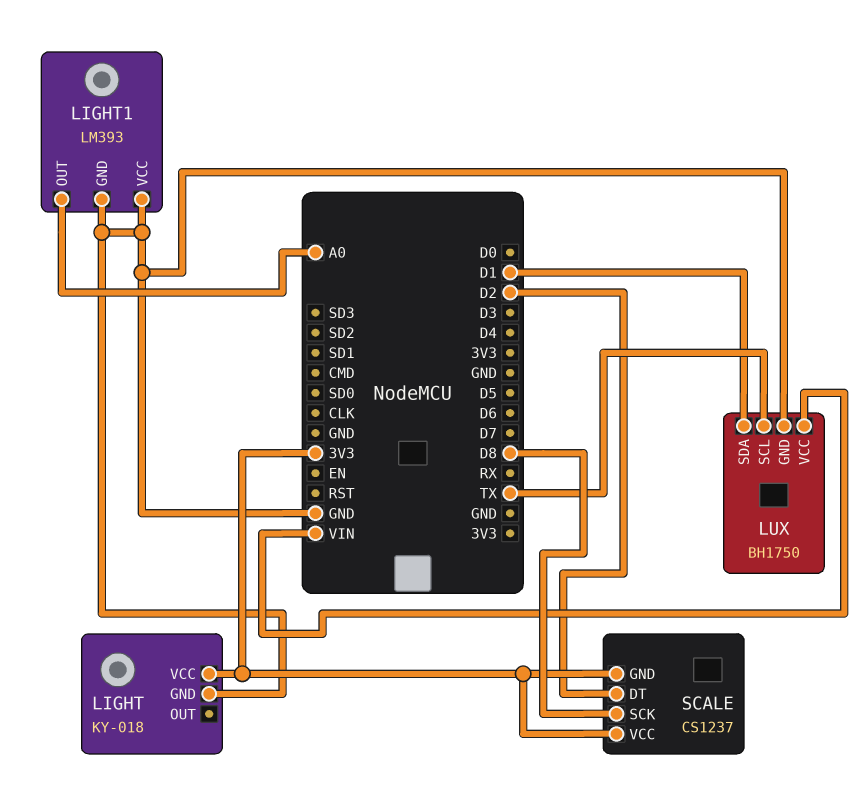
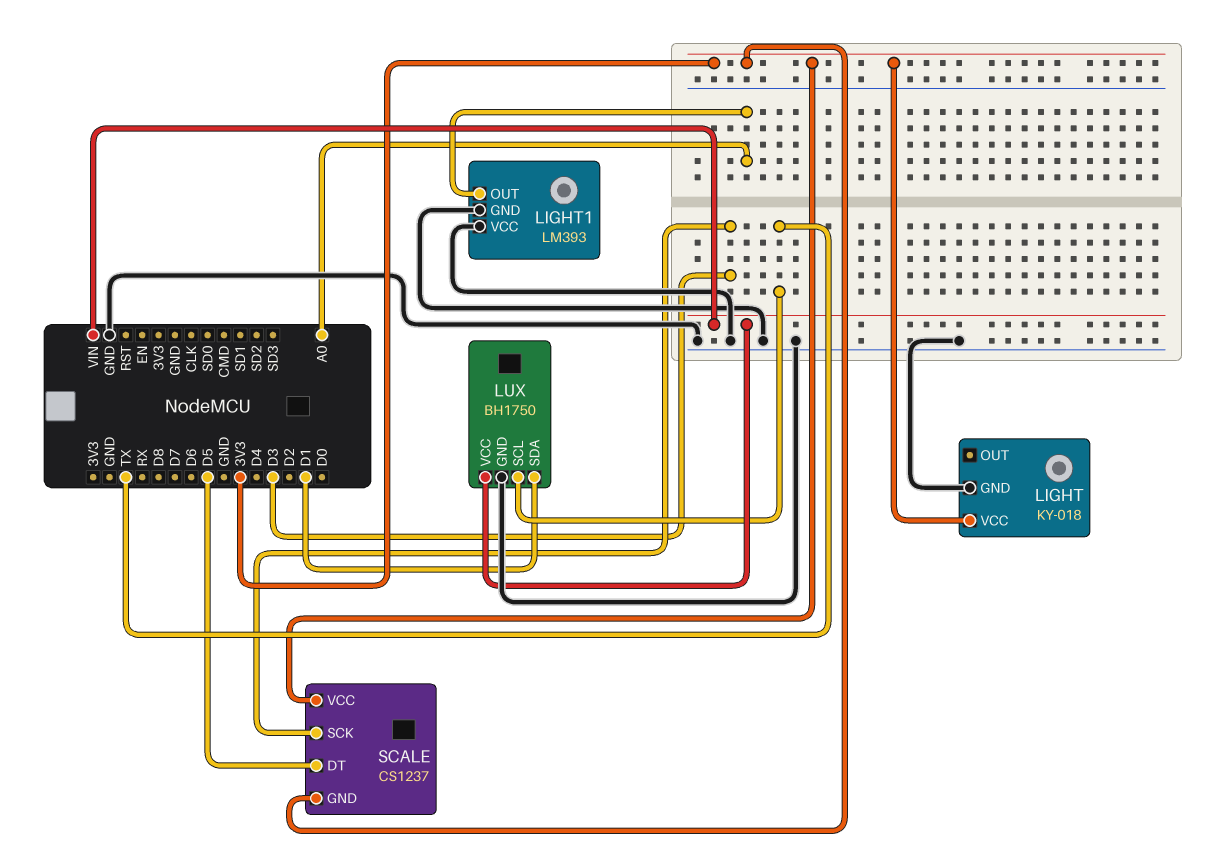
SCALE pin DT: D2 -> D5
SCALE pin SCK: D8 -> D3

